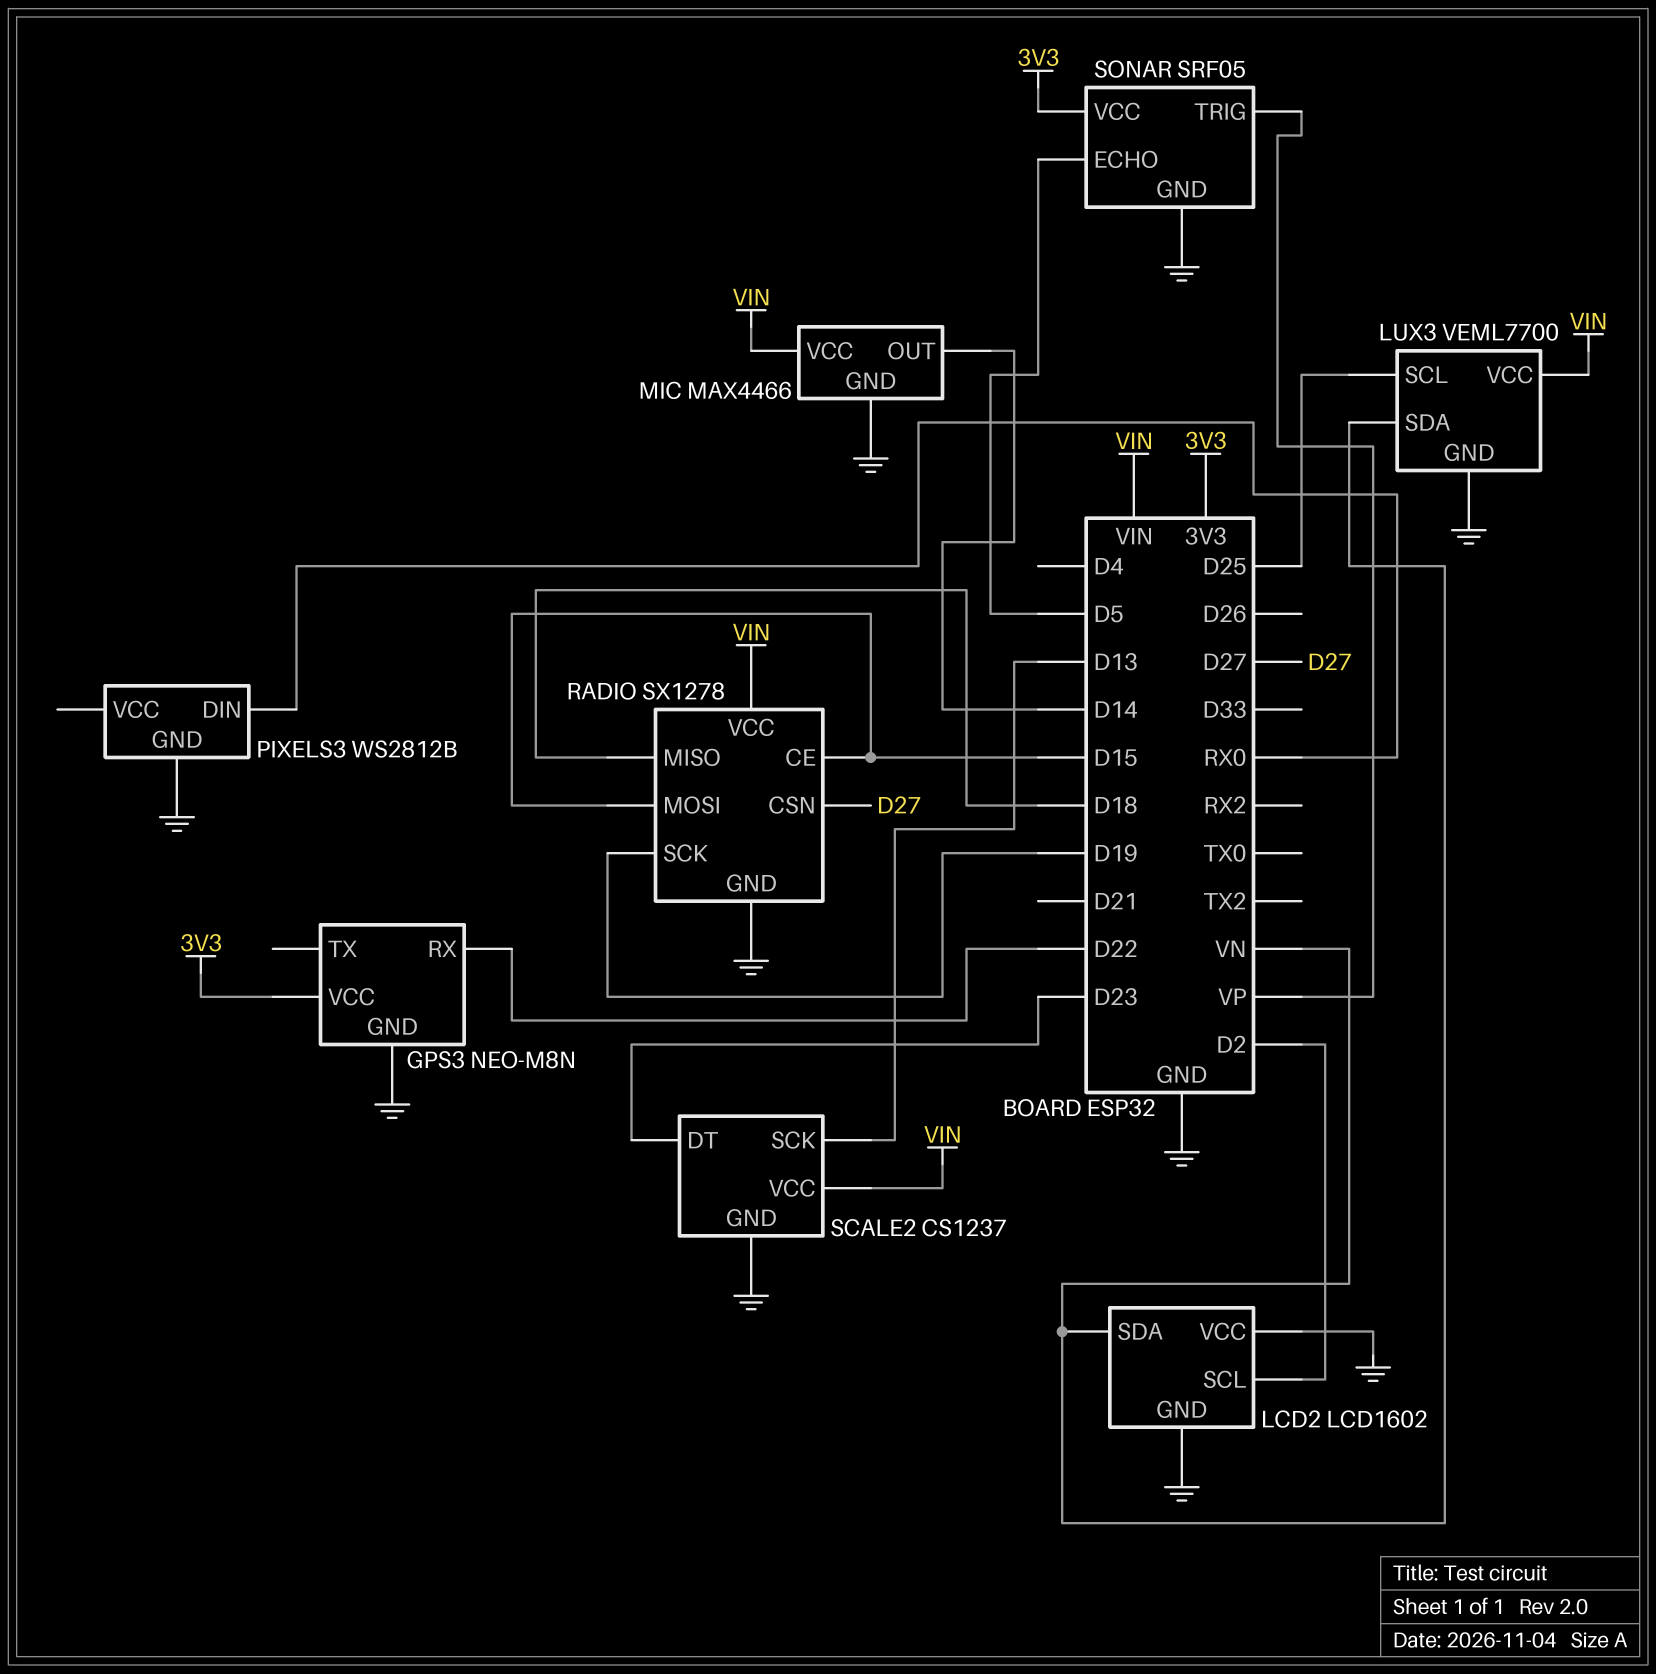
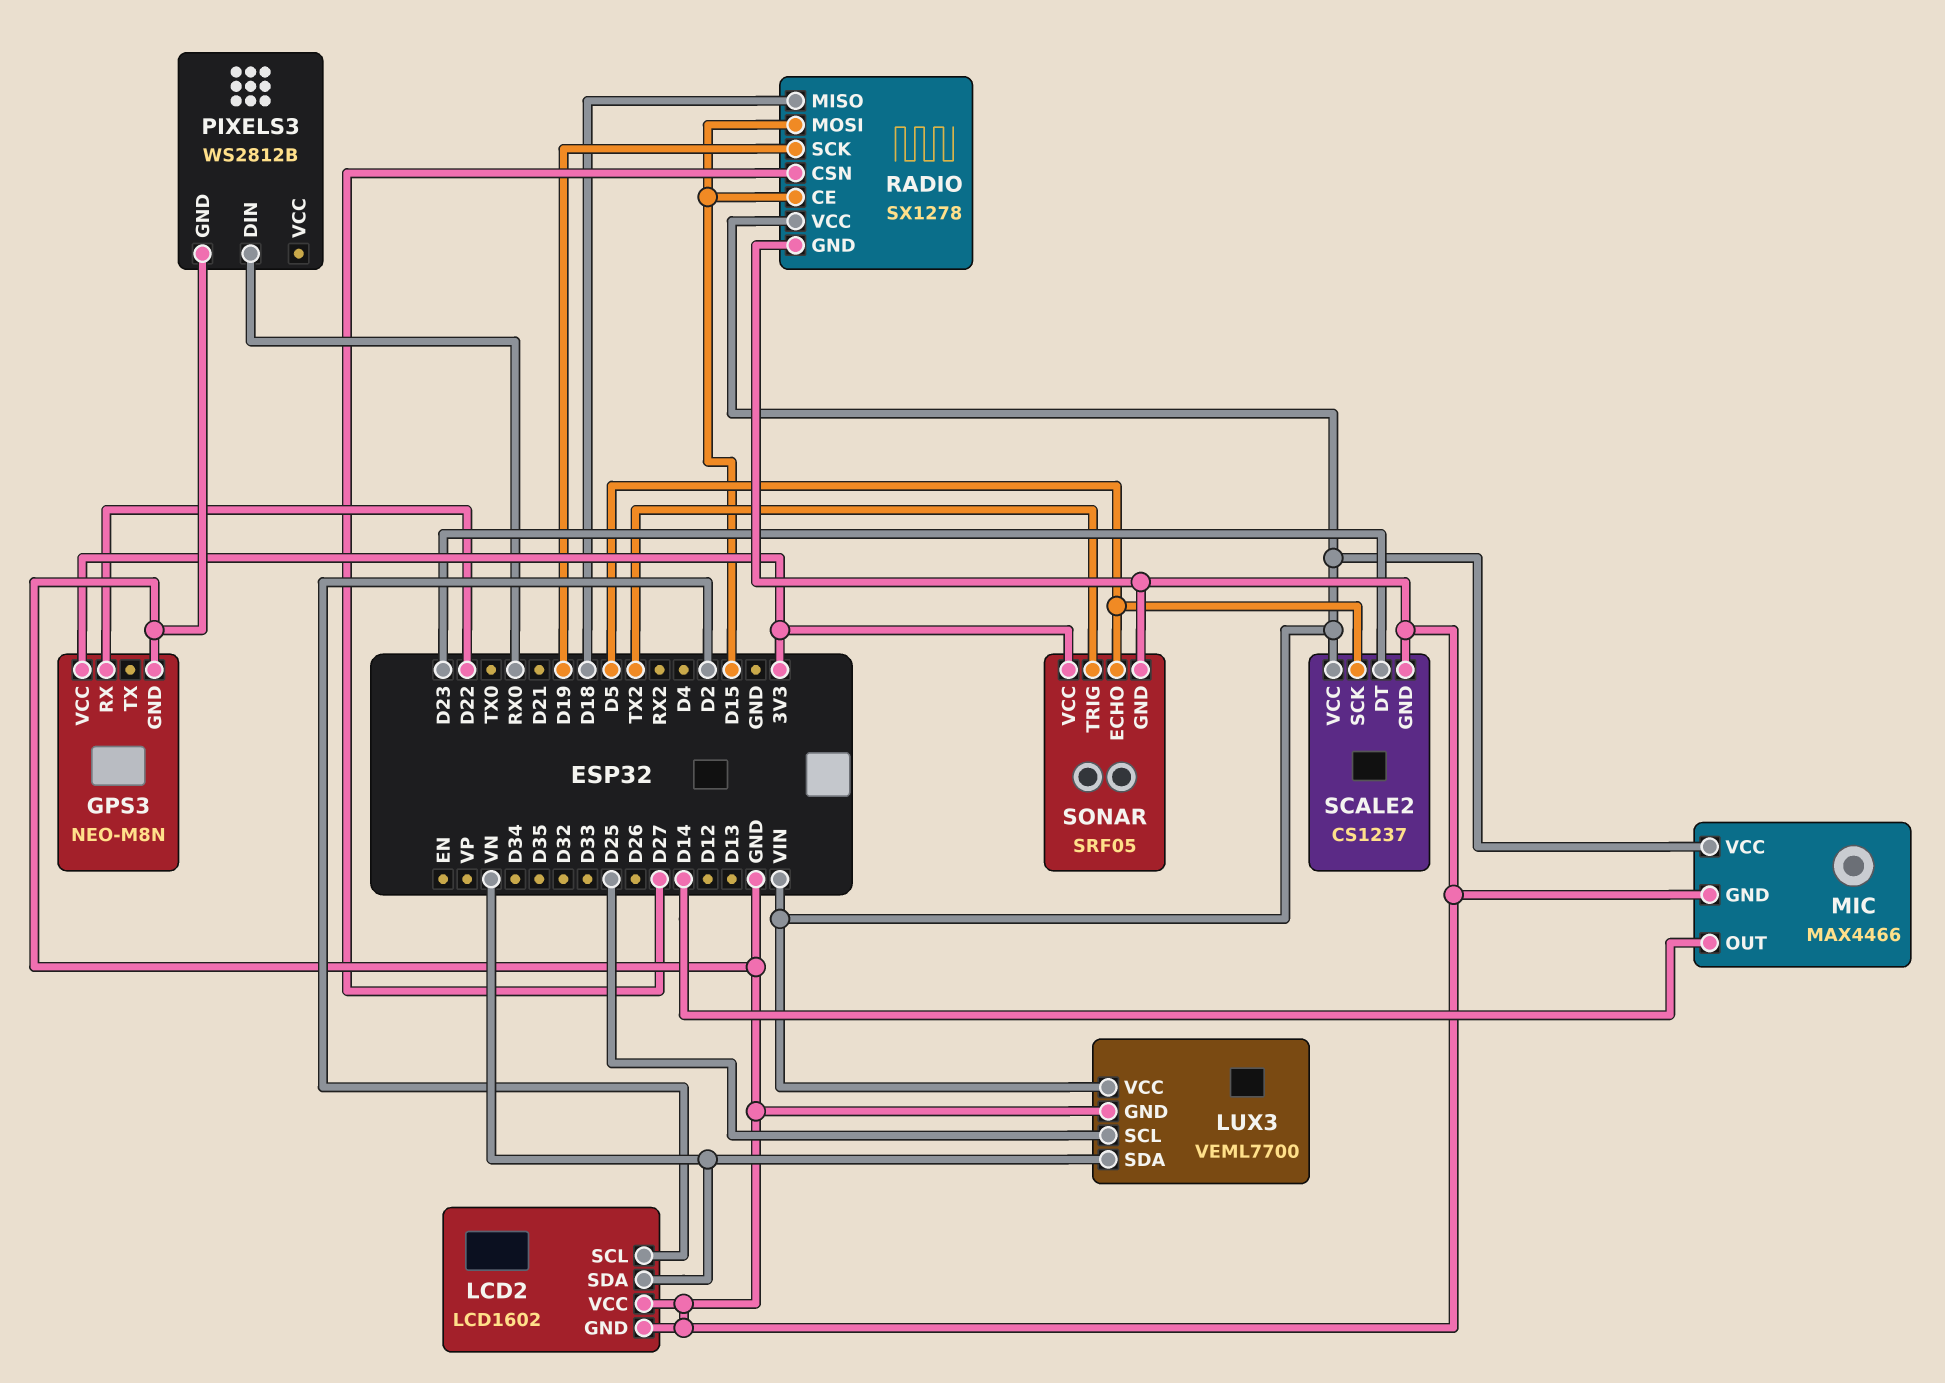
SCALE2 pin SCK: D13 -> D5
SONAR pin TRIG: VP -> TX2

